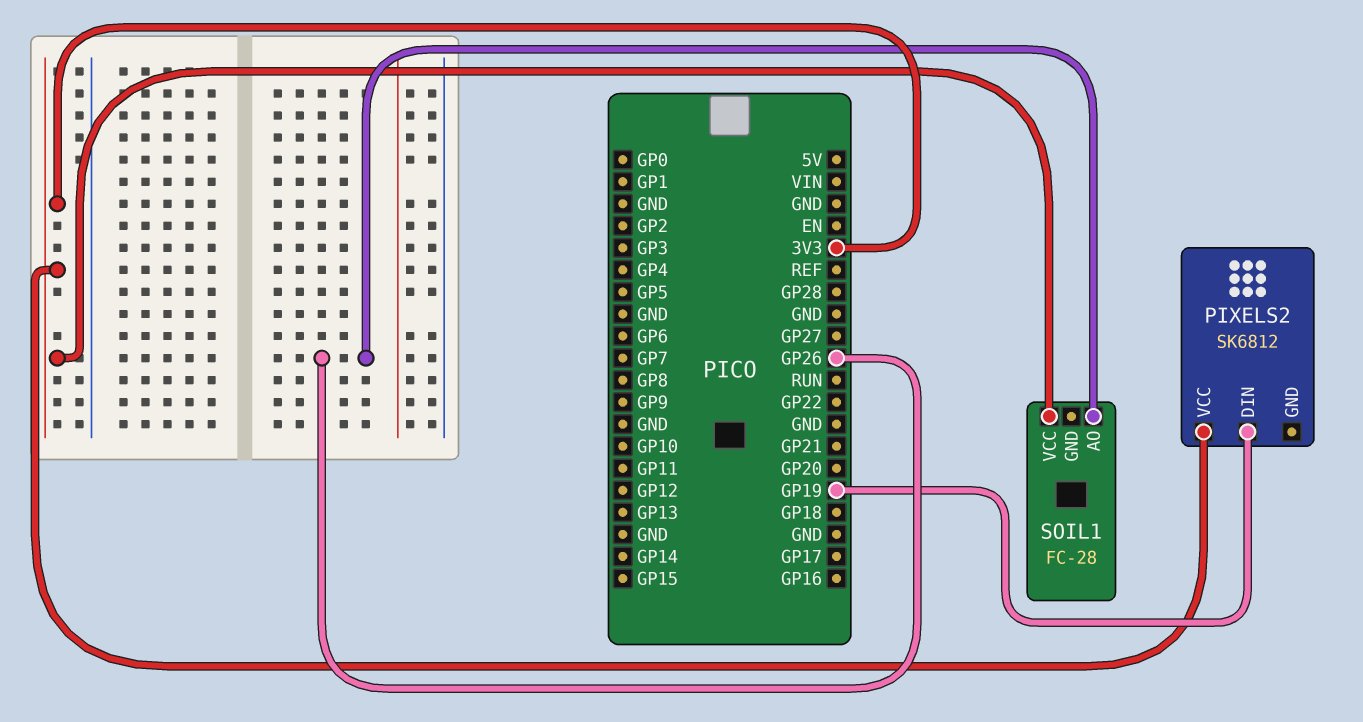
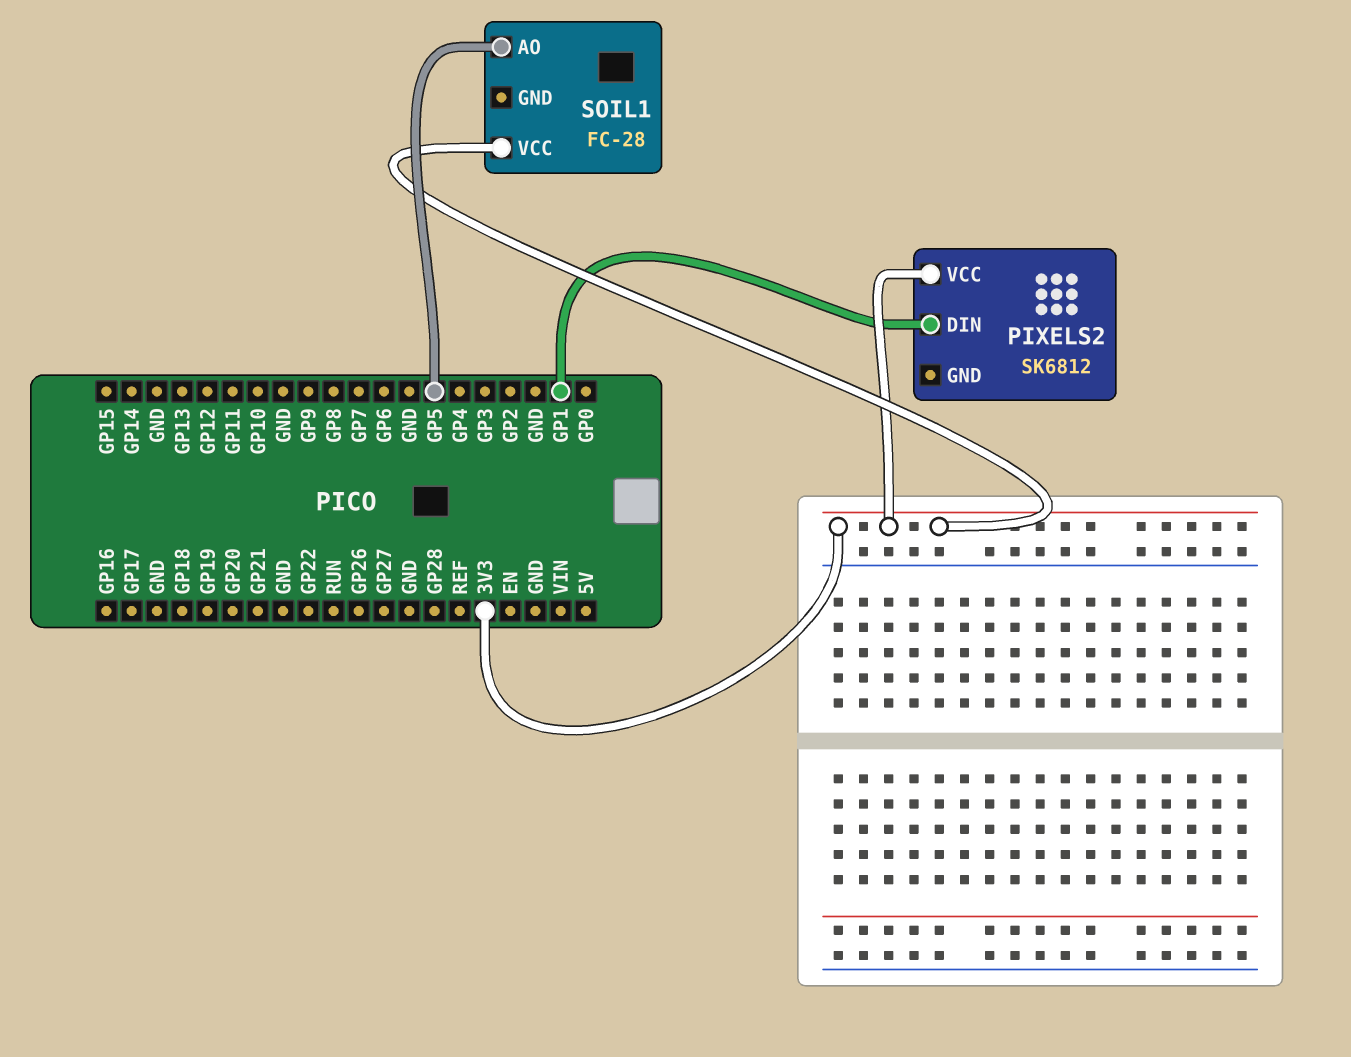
PIXELS2 pin DIN: GP19 -> GP1
SOIL1 pin AO: GP26 -> GP5

